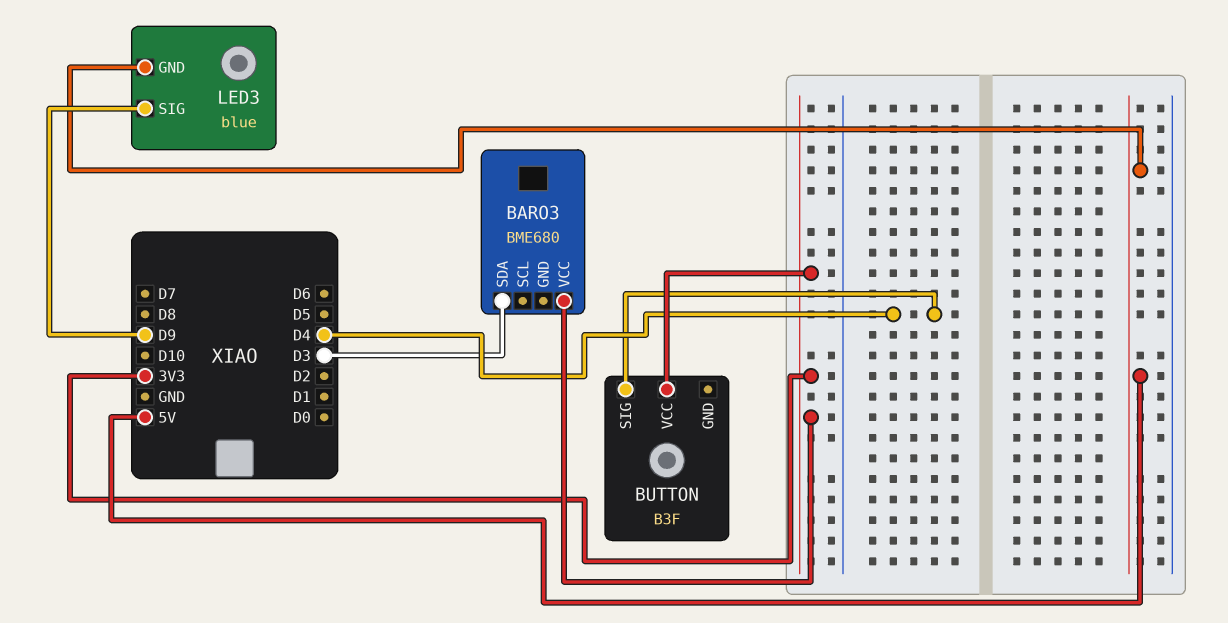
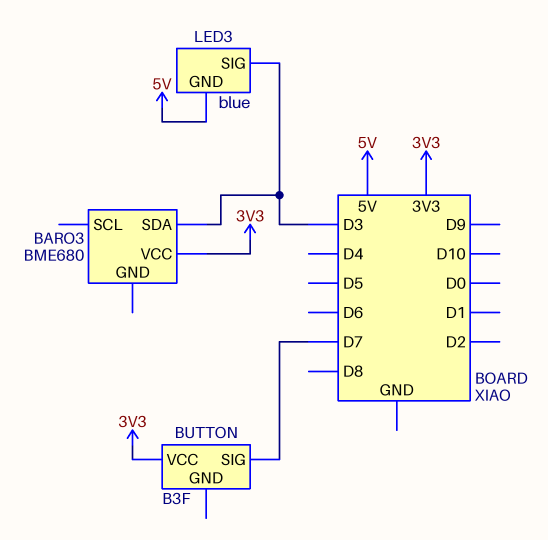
BUTTON pin SIG: D4 -> D7
LED3 pin SIG: D9 -> D3

